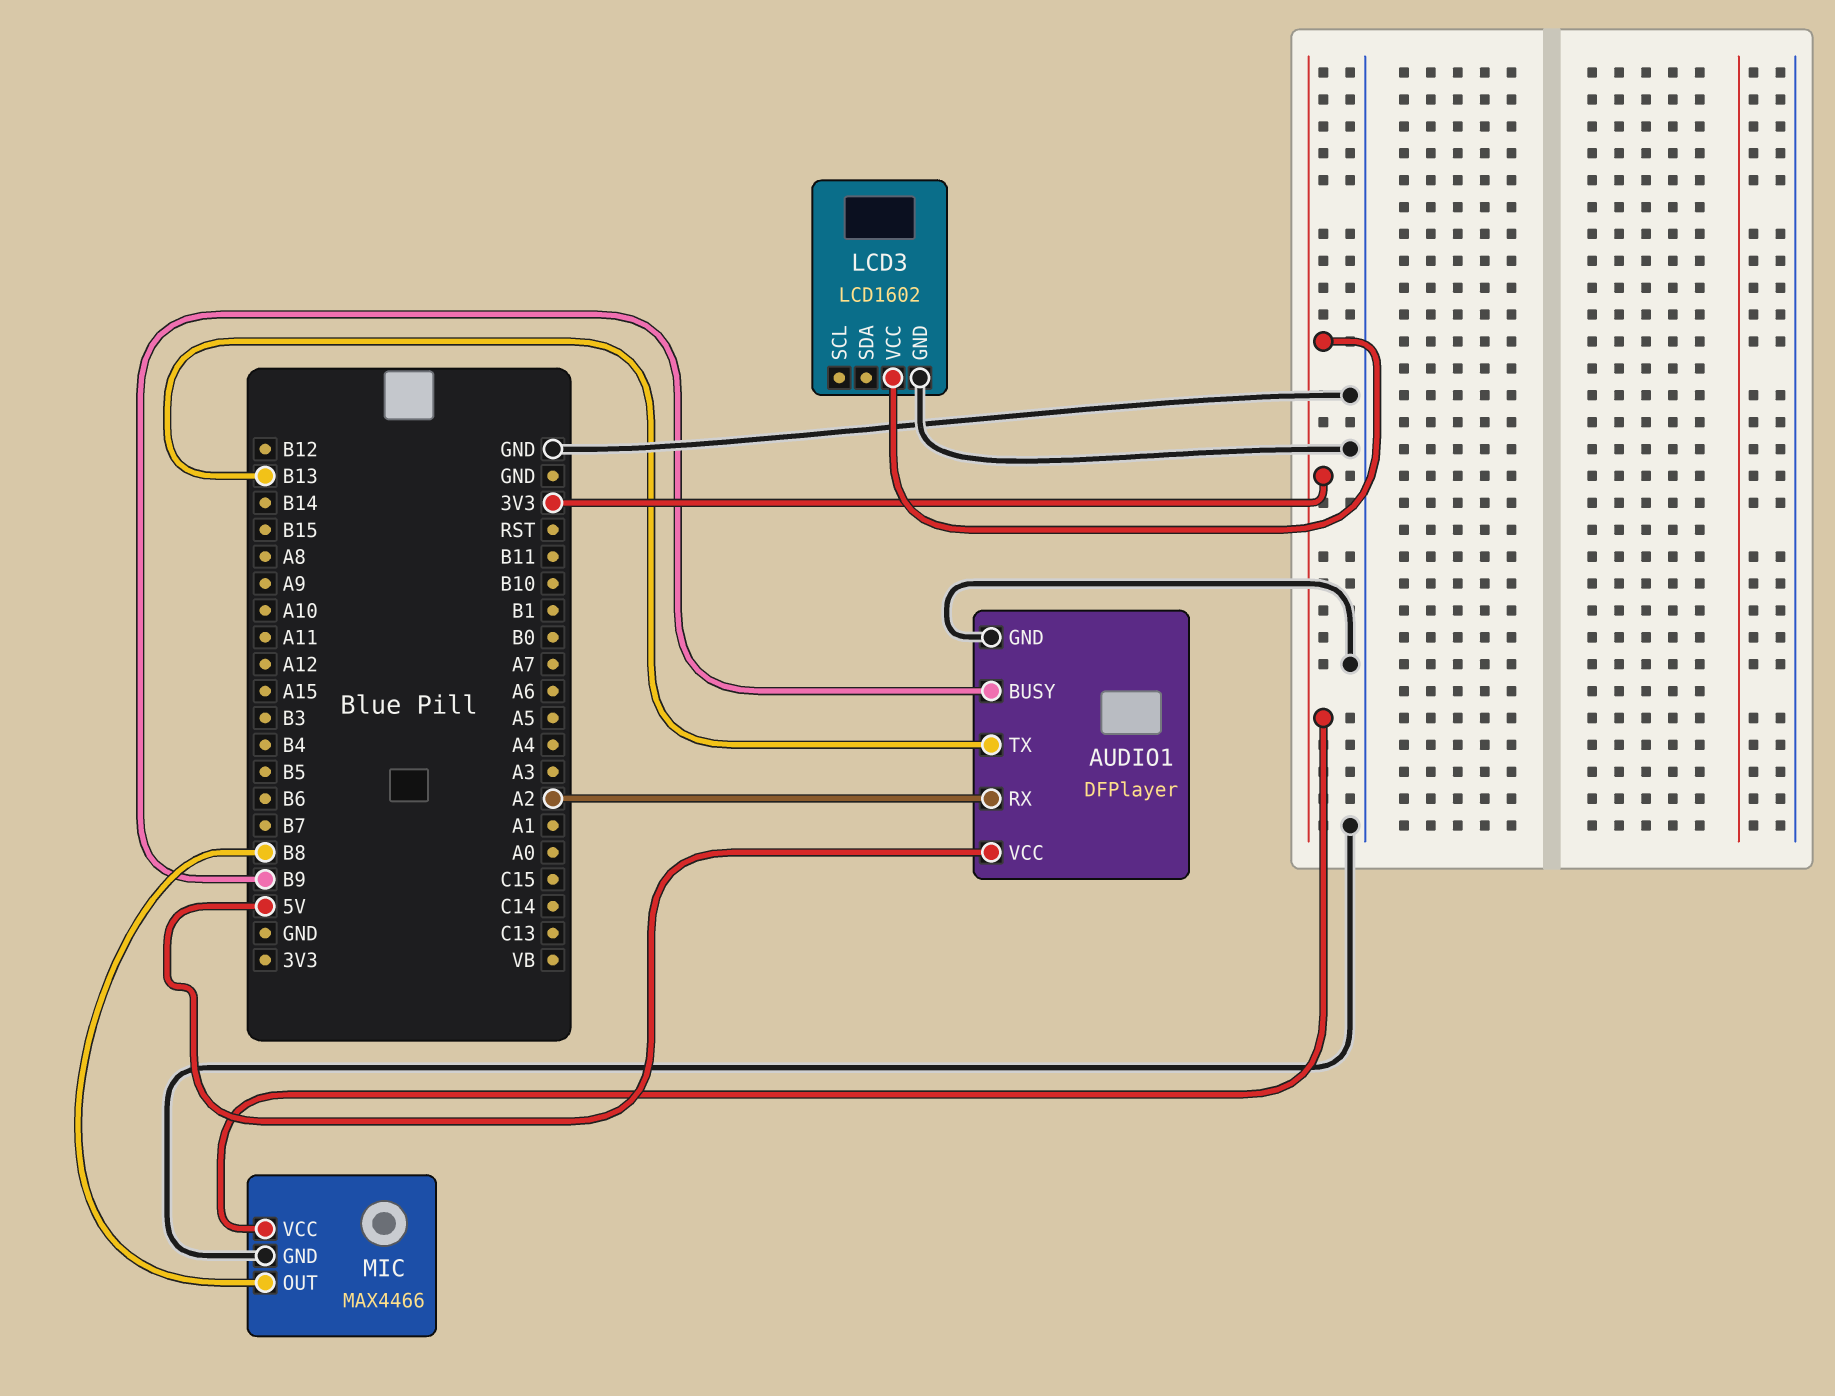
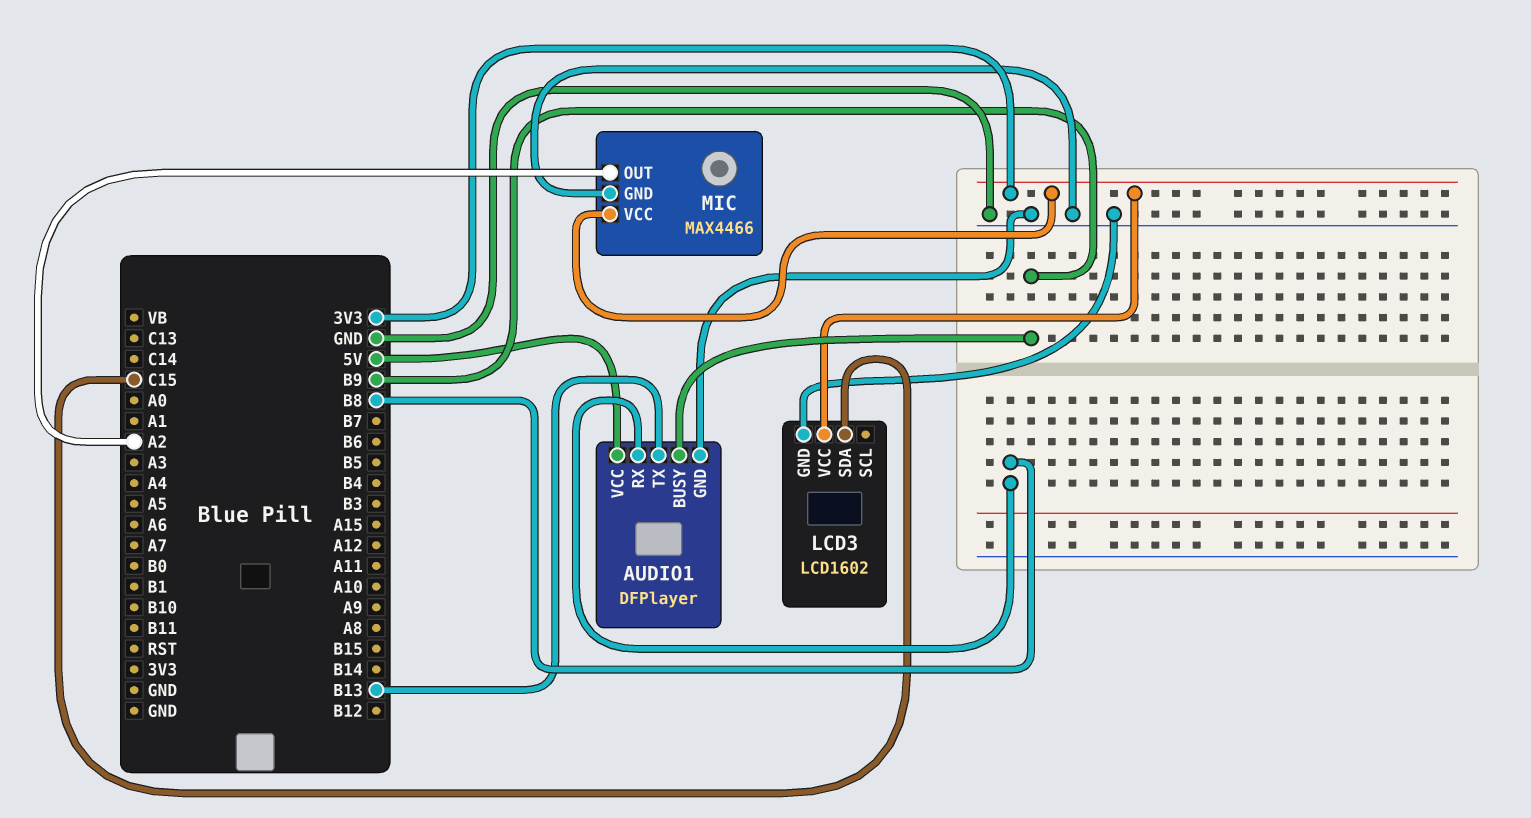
AUDIO1 pin RX: A2 -> B8
LCD3 pin SDA: none -> C15
MIC pin OUT: B8 -> A2

